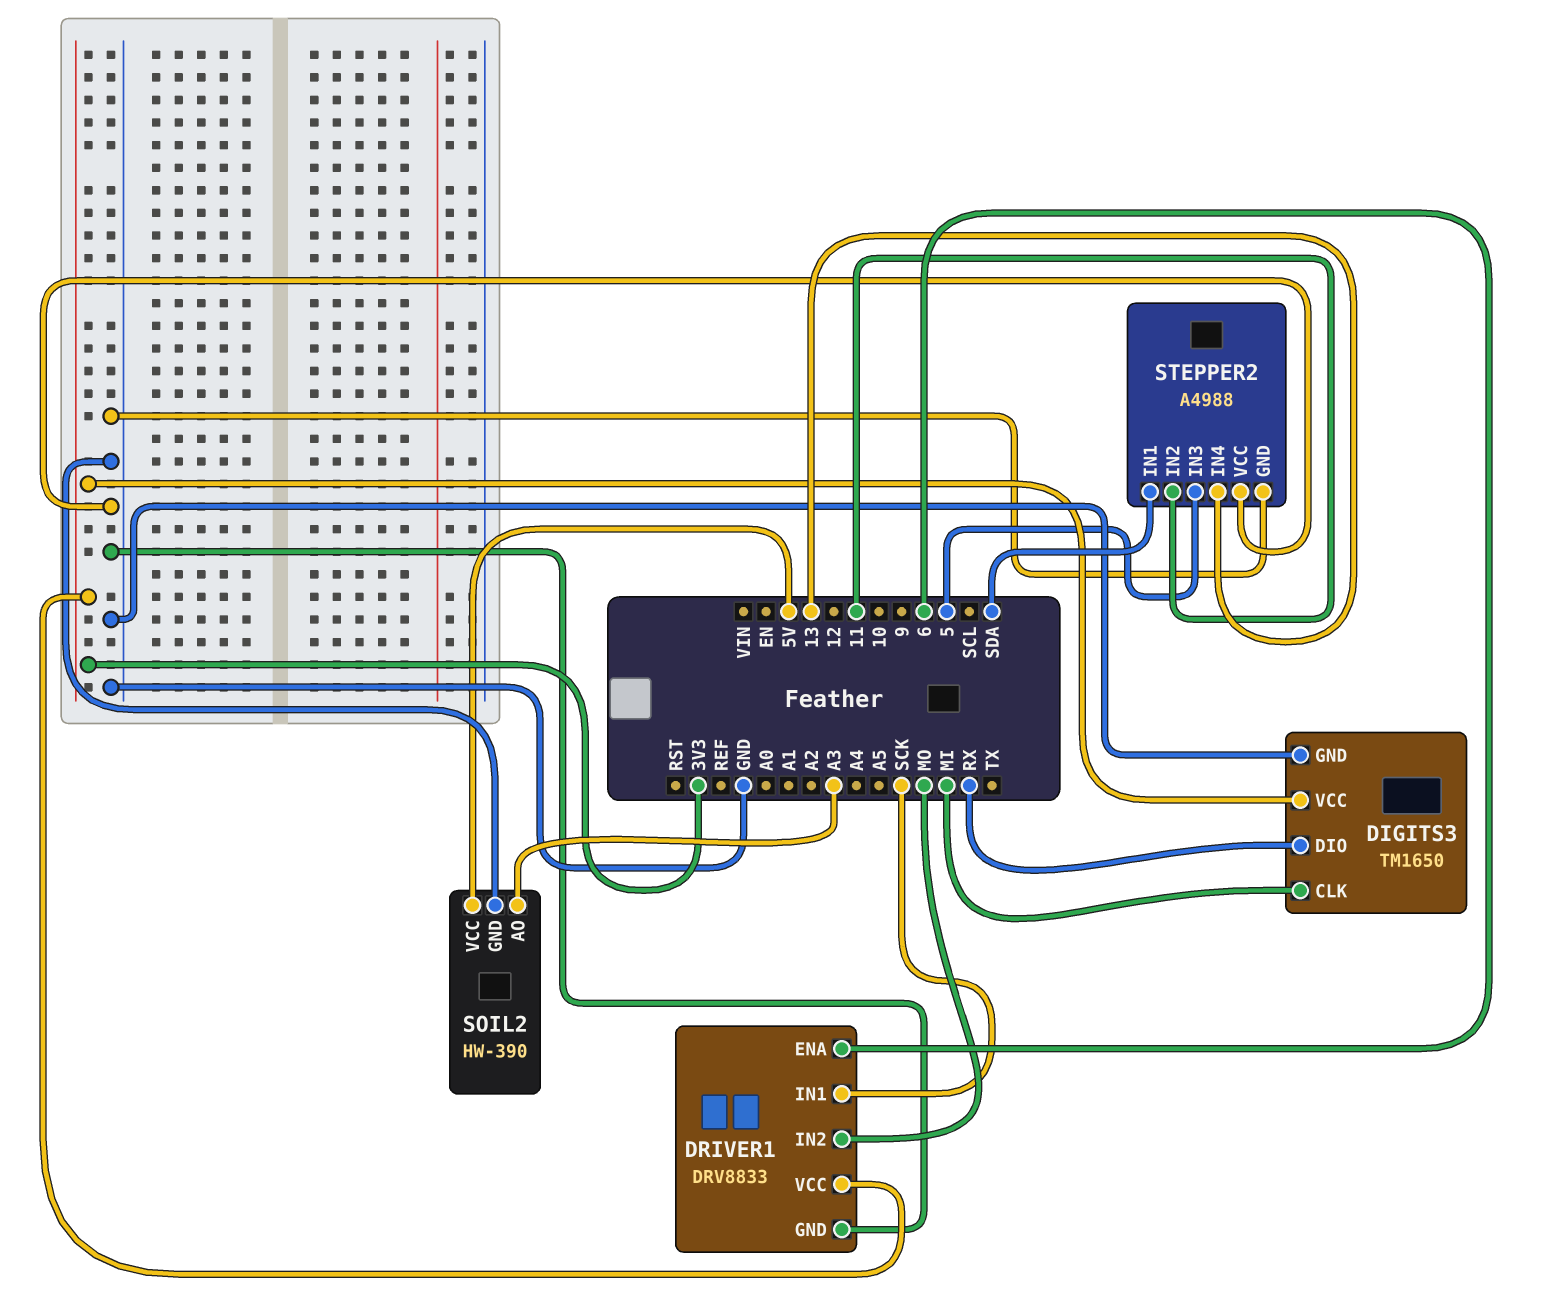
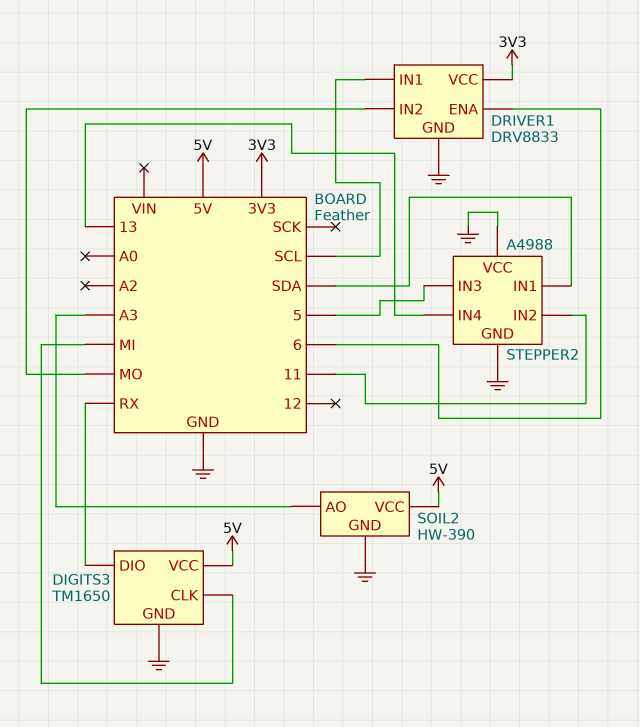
DIGITS3 pin VCC: 3V3 -> 5V
DRIVER1 pin IN1: SCK -> SCL

